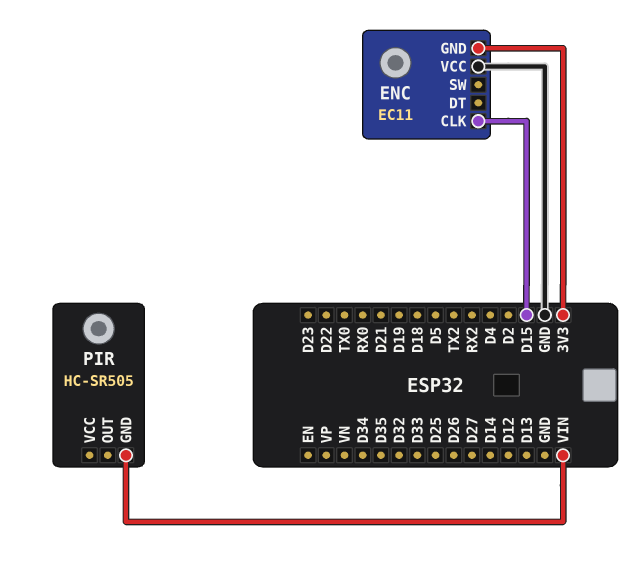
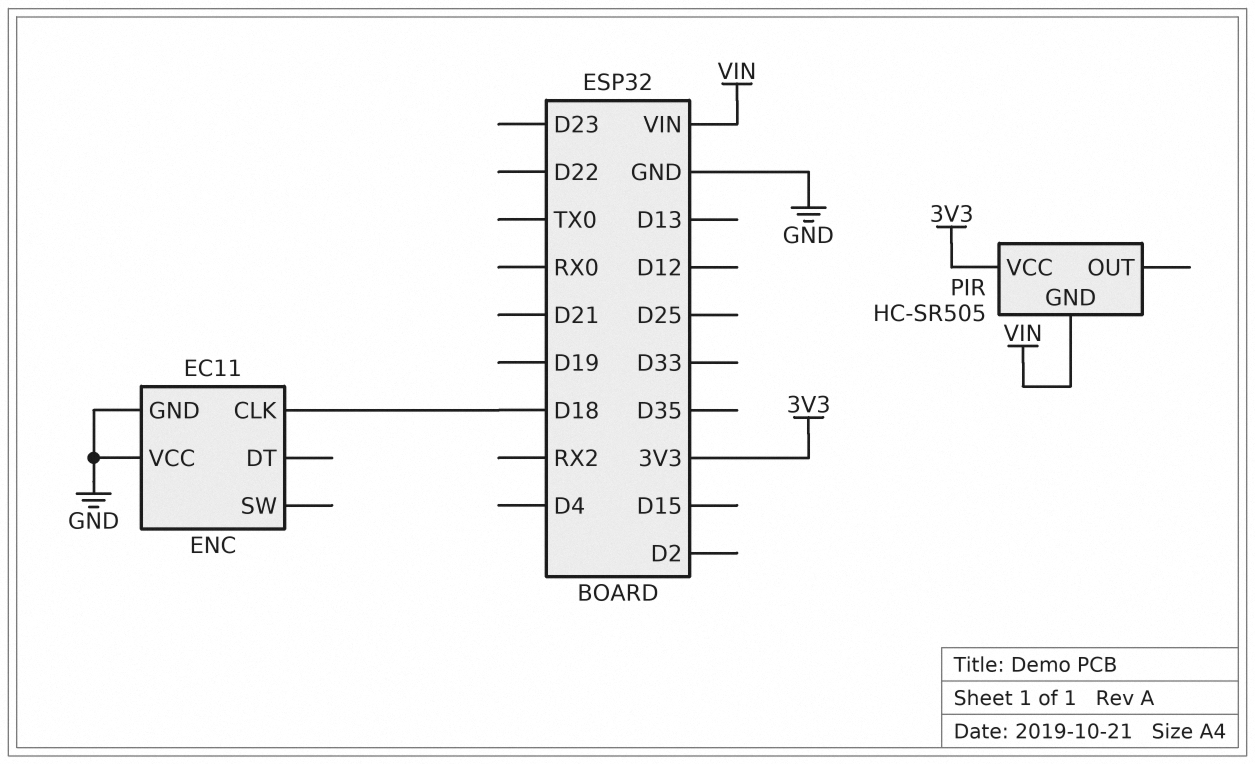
ENC pin CLK: D15 -> D18
ENC pin GND: 3V3 -> GND
PIR pin VCC: none -> 3V3

